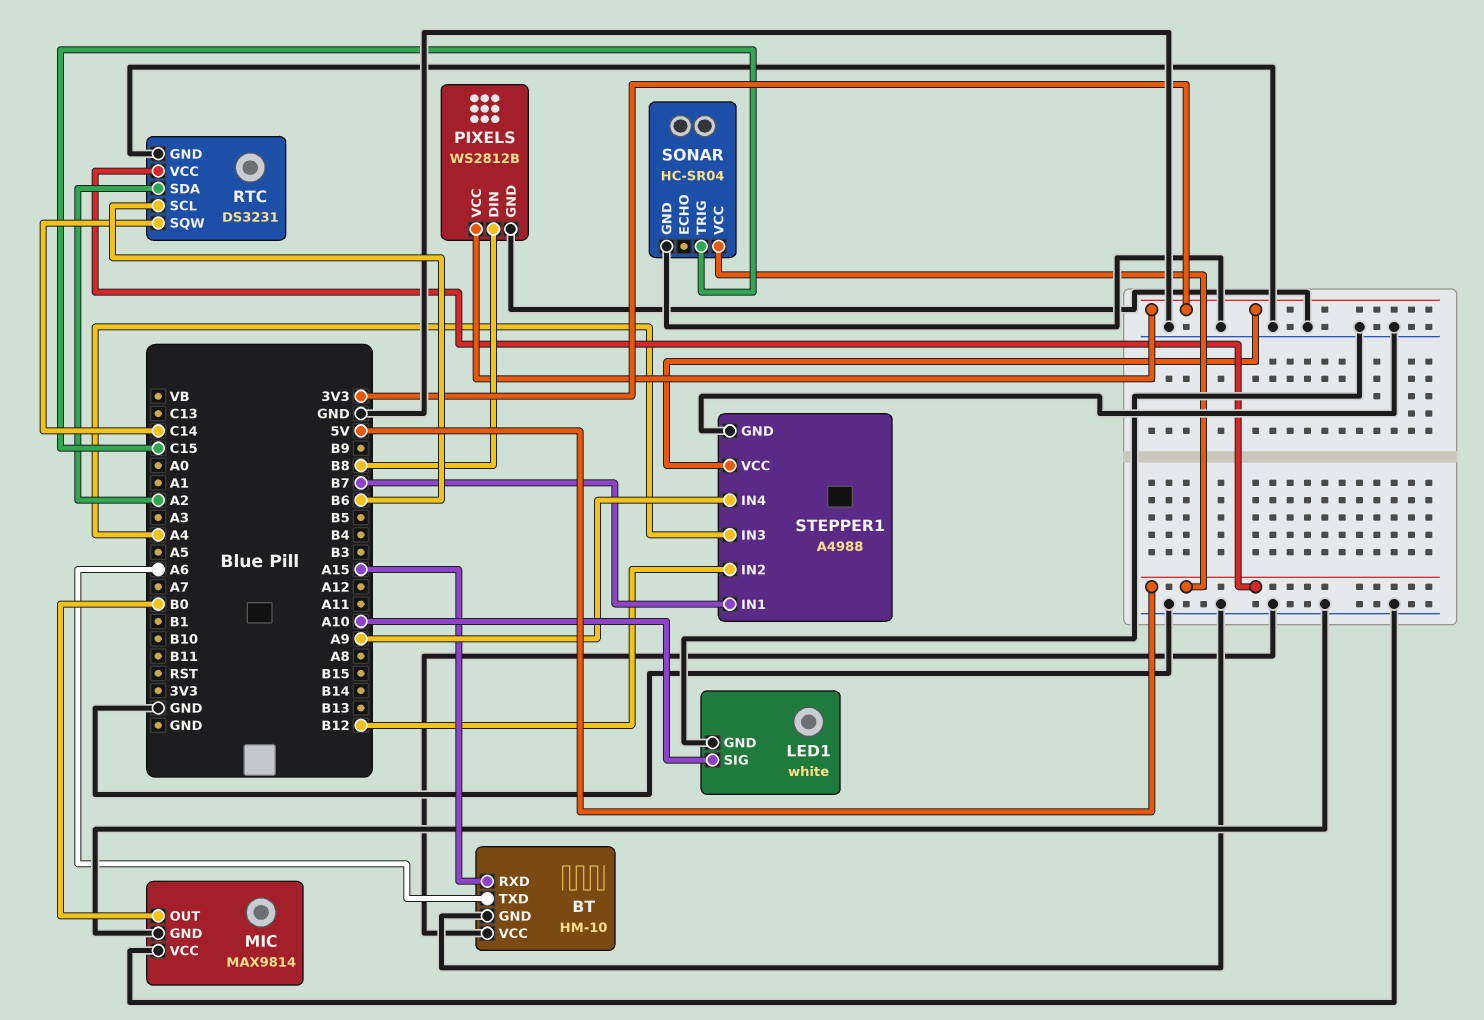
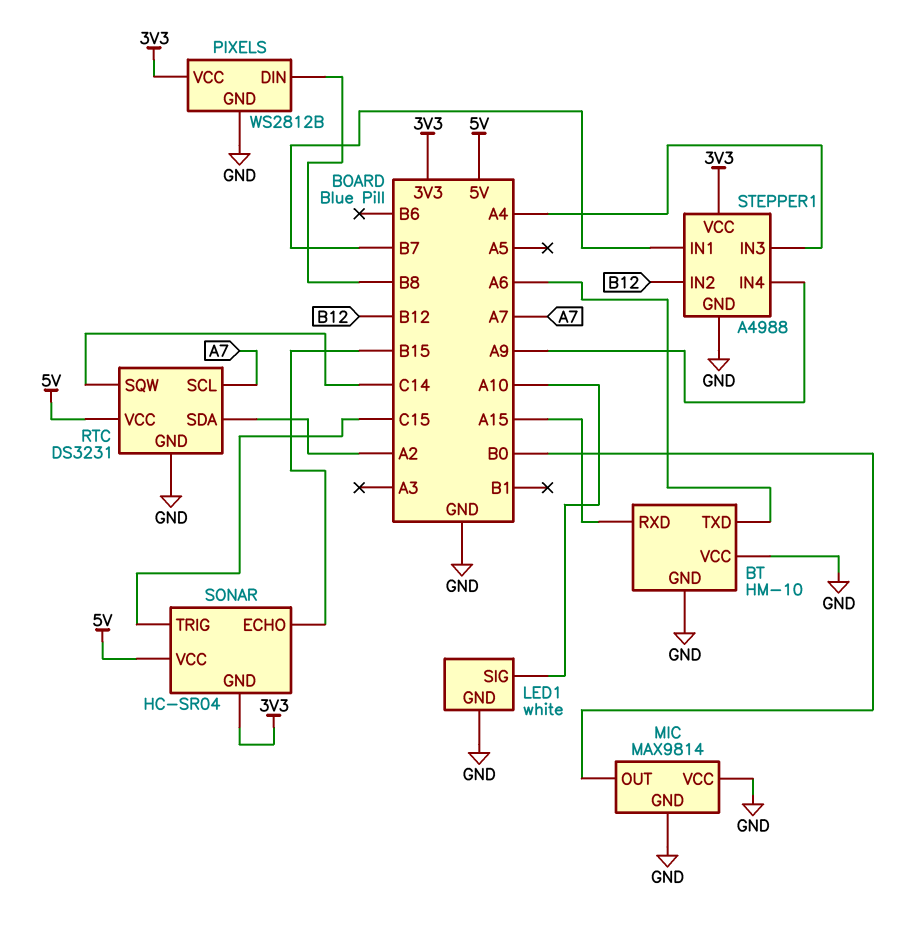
RTC pin SCL: B6 -> A7
SONAR pin ECHO: none -> B15
SONAR pin GND: GND -> 3V3

